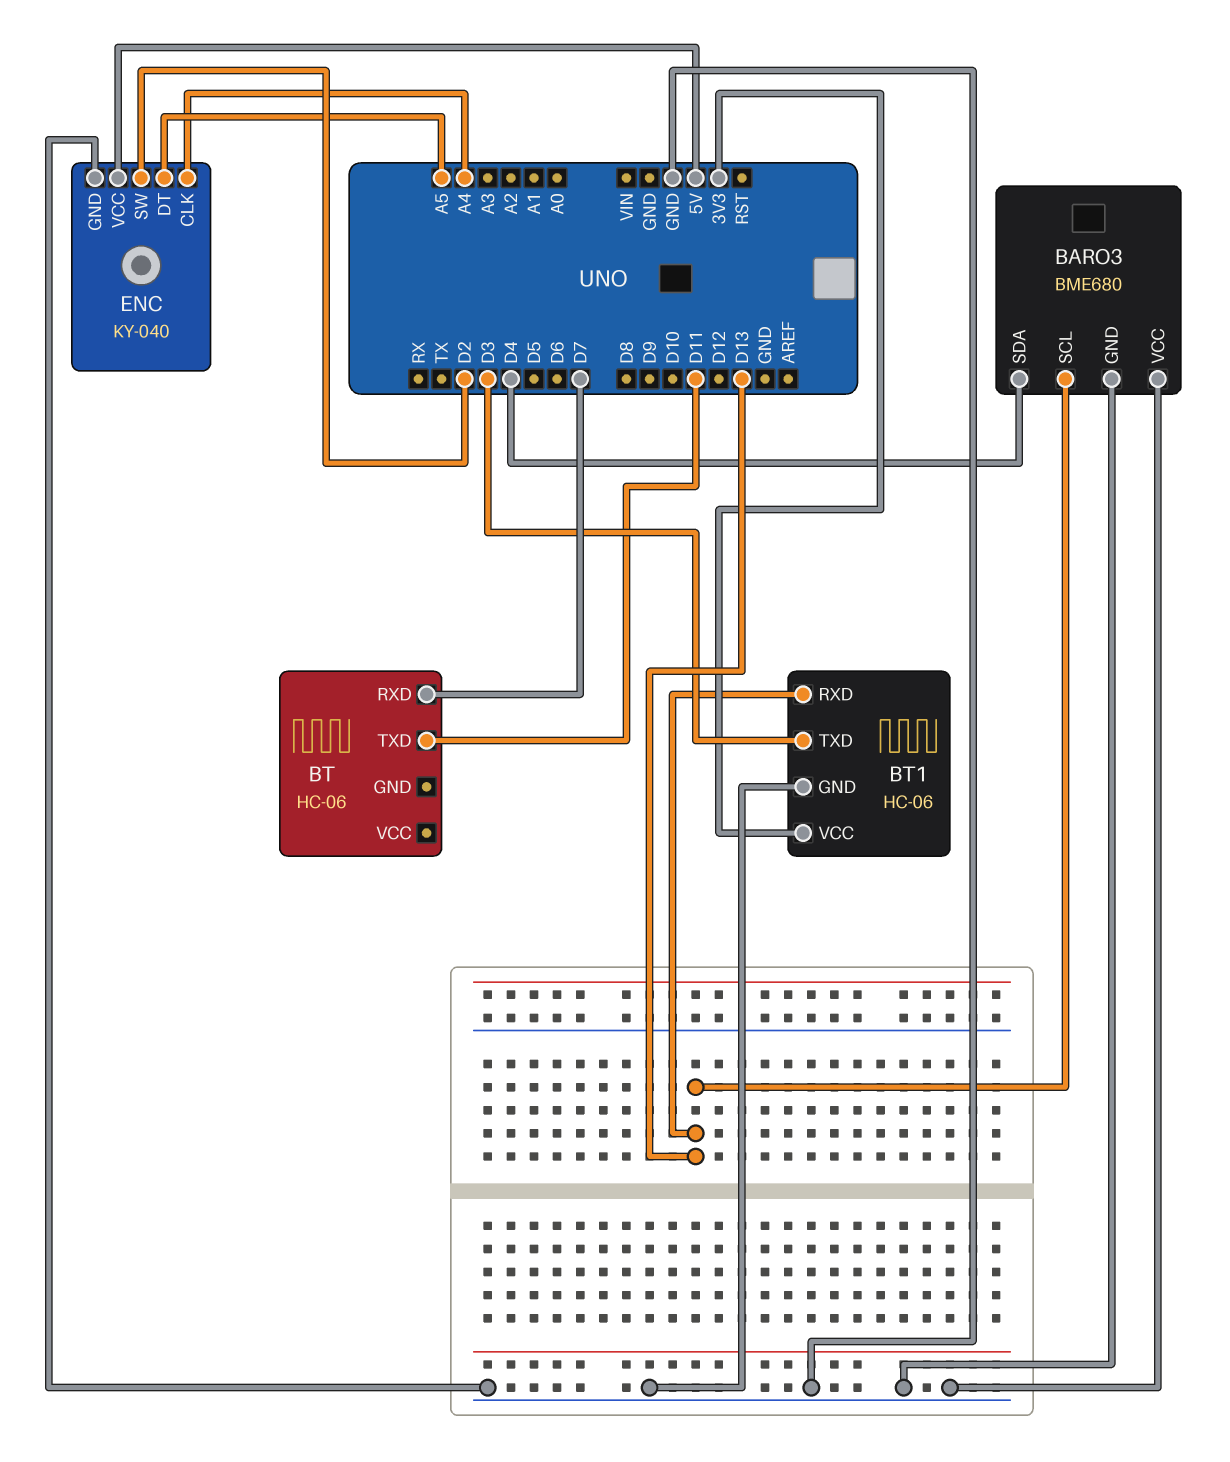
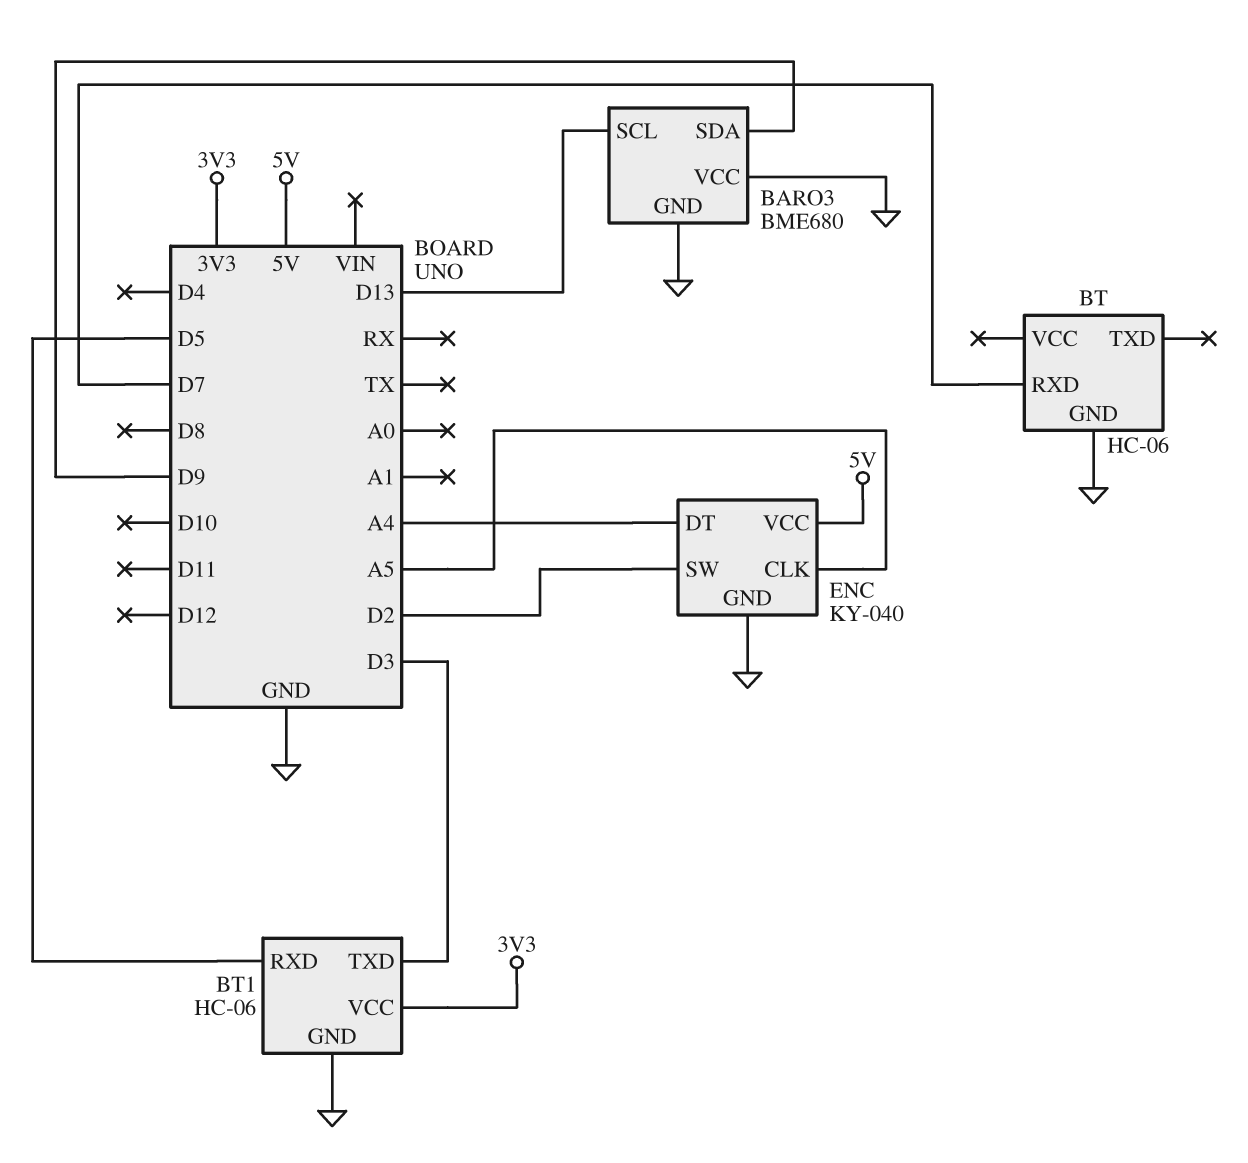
BARO3 pin SDA: D4 -> D9
BT pin GND: none -> GND
BT pin TXD: D11 -> none
BT1 pin RXD: D13 -> D5
ENC pin CLK: A4 -> A5
ENC pin DT: A5 -> A4

